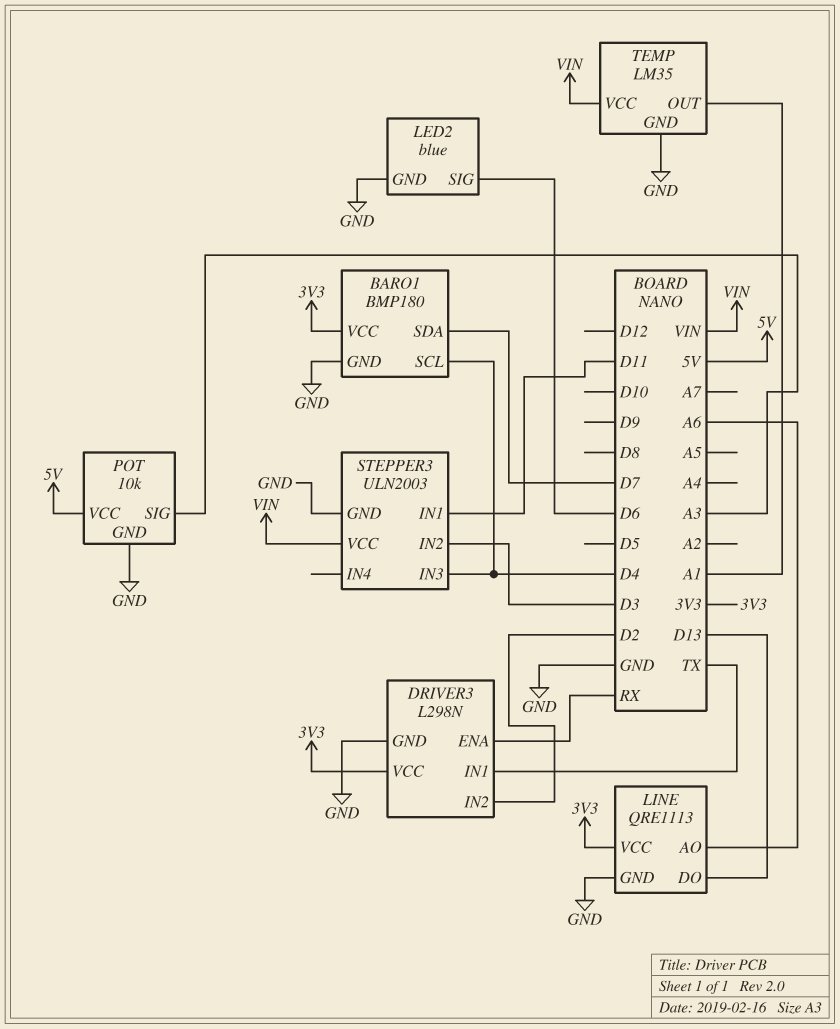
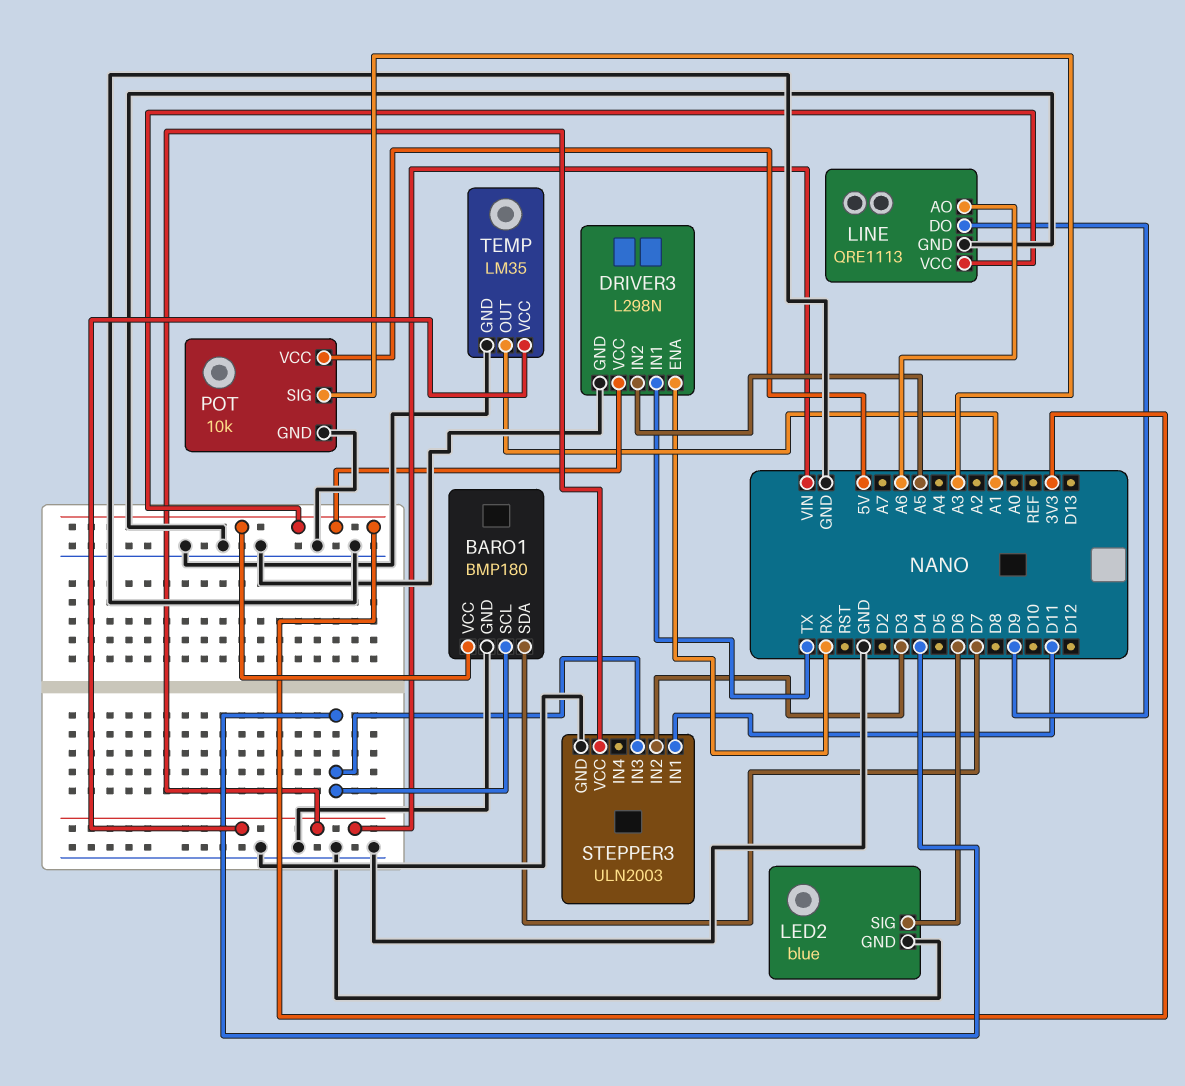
DRIVER3 pin IN2: D2 -> A5
LINE pin DO: D13 -> D9

